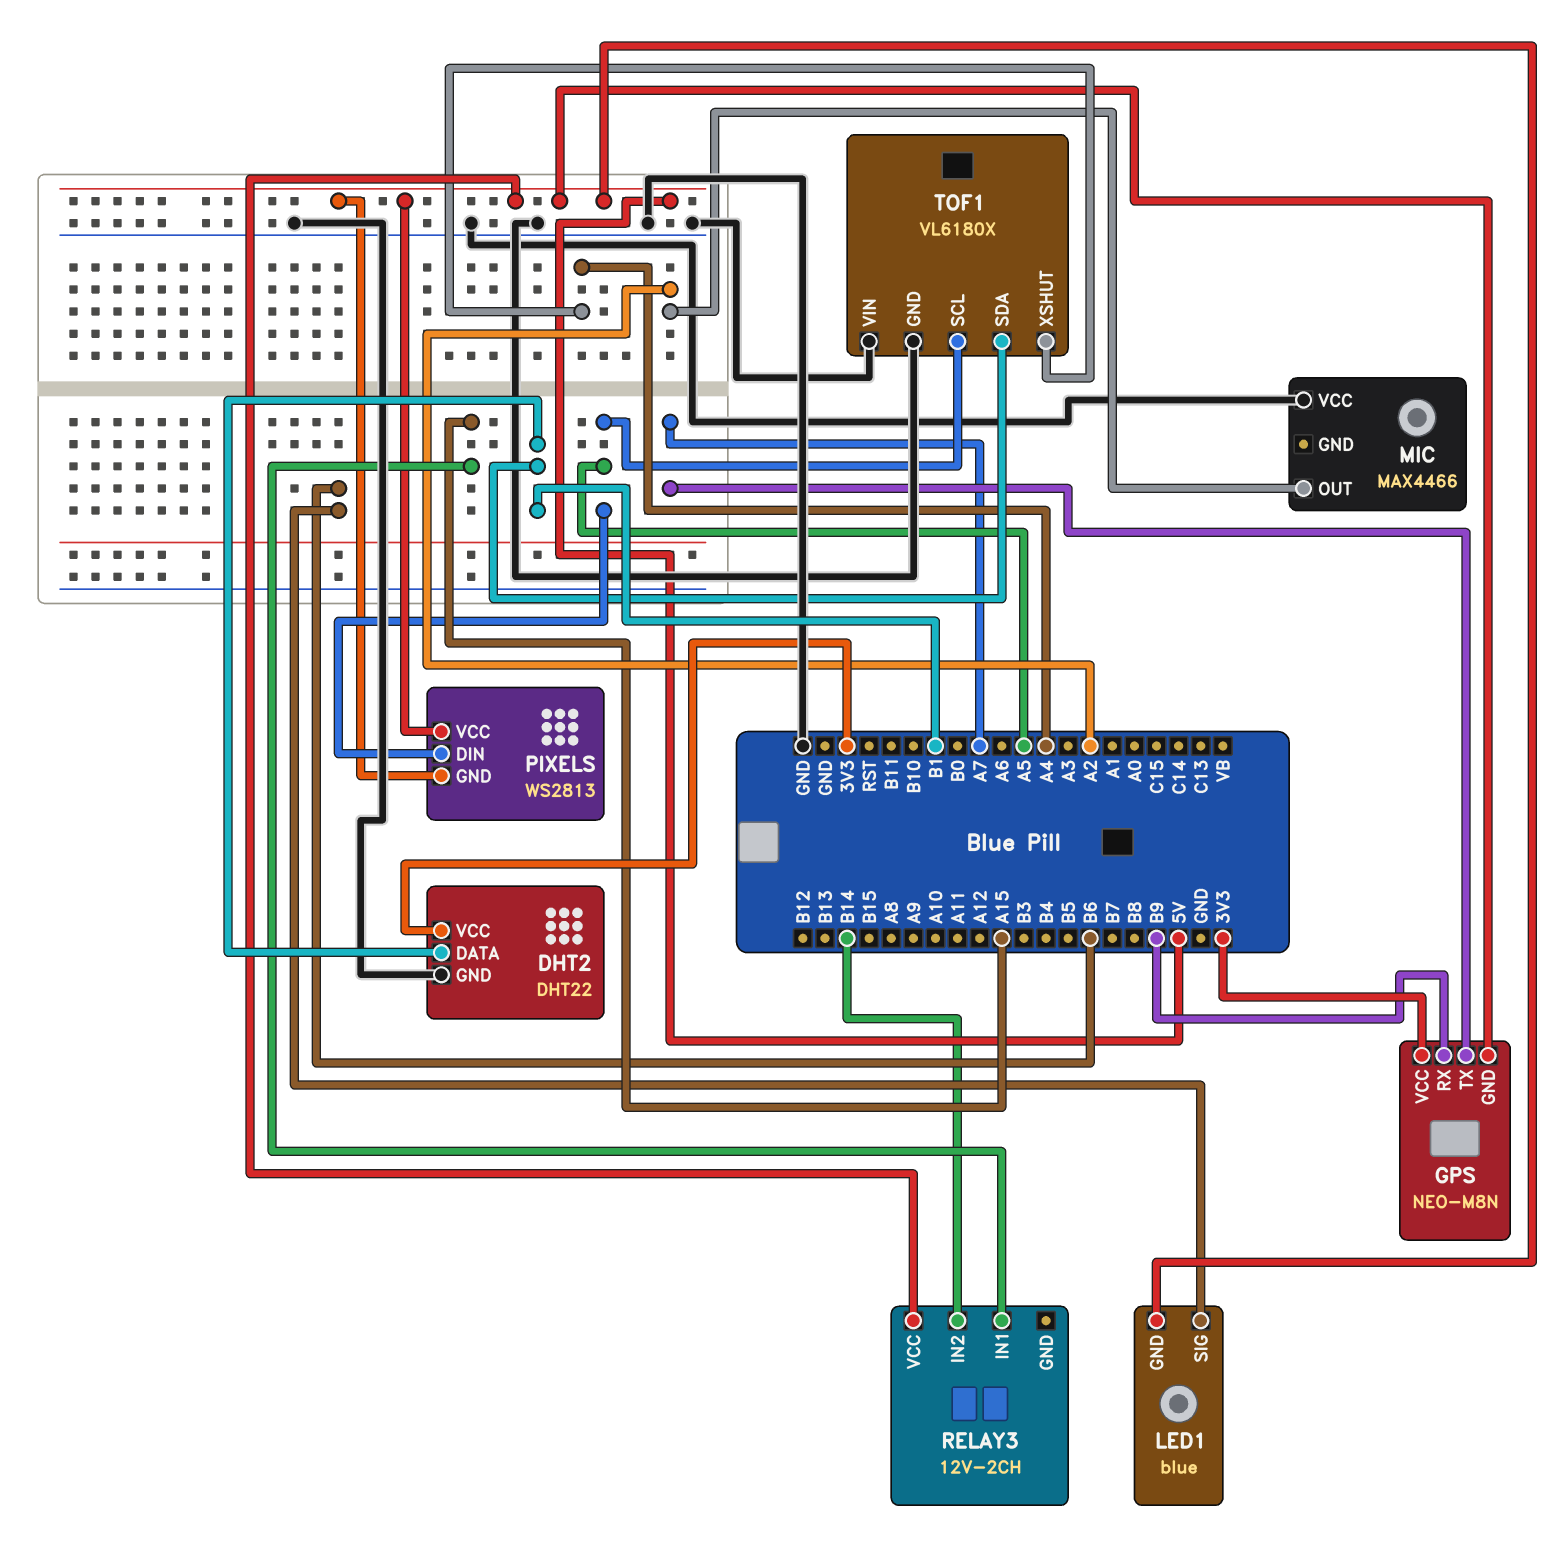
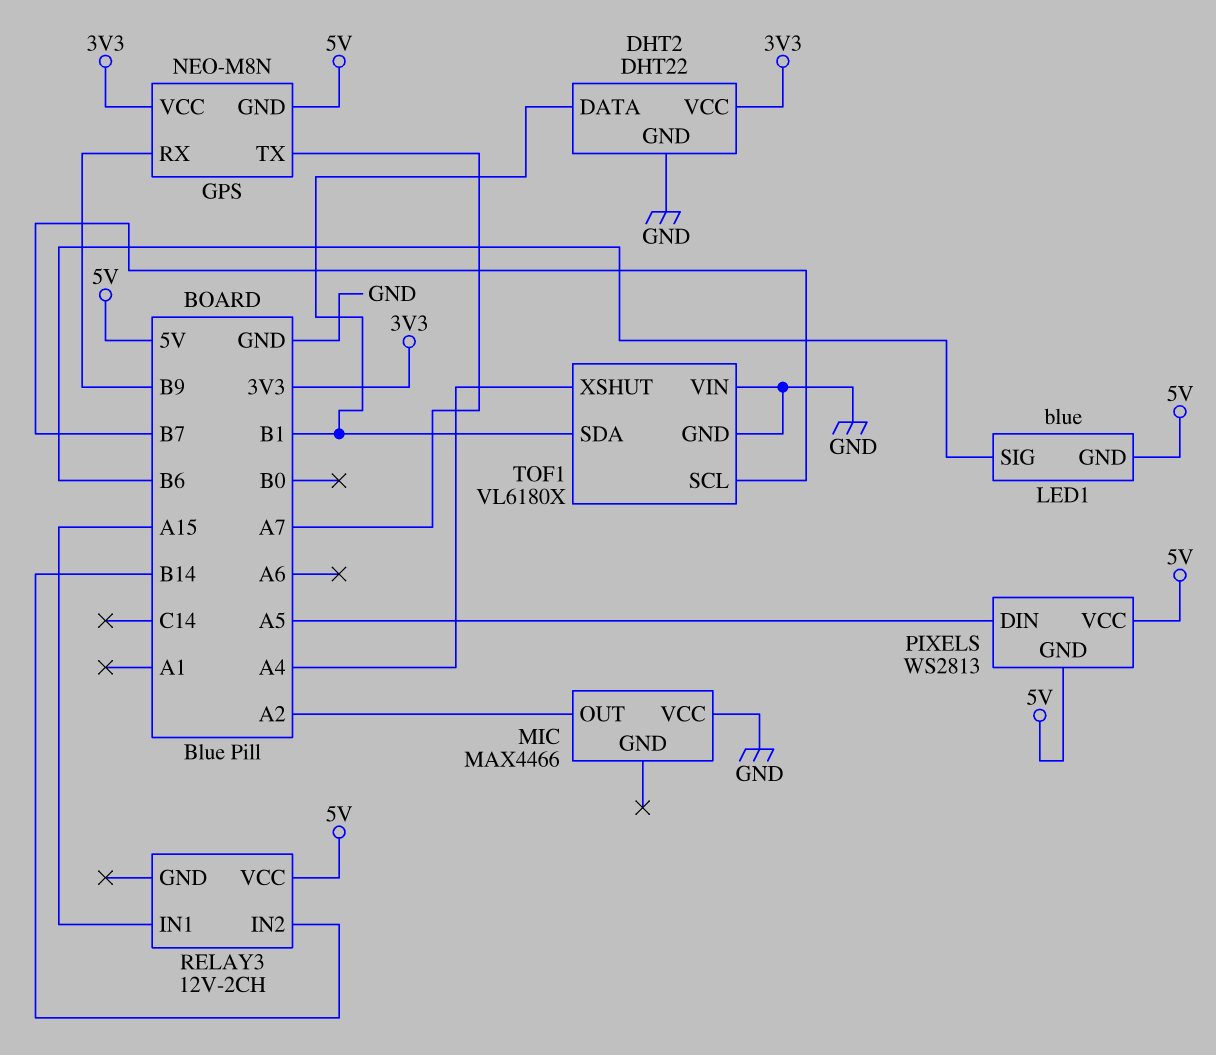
TOF1 pin SCL: A5 -> B7

